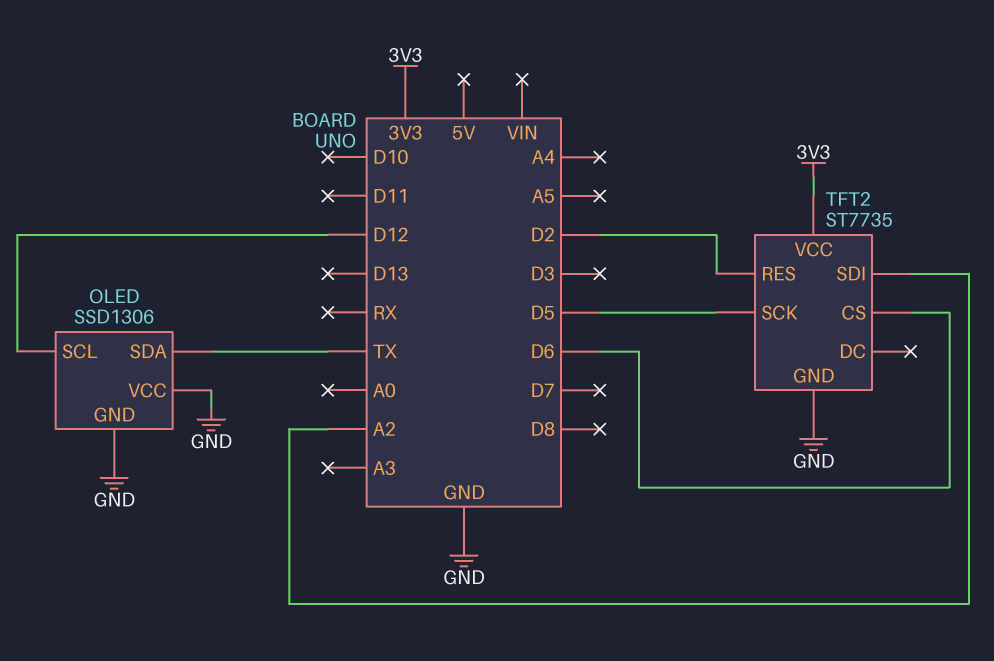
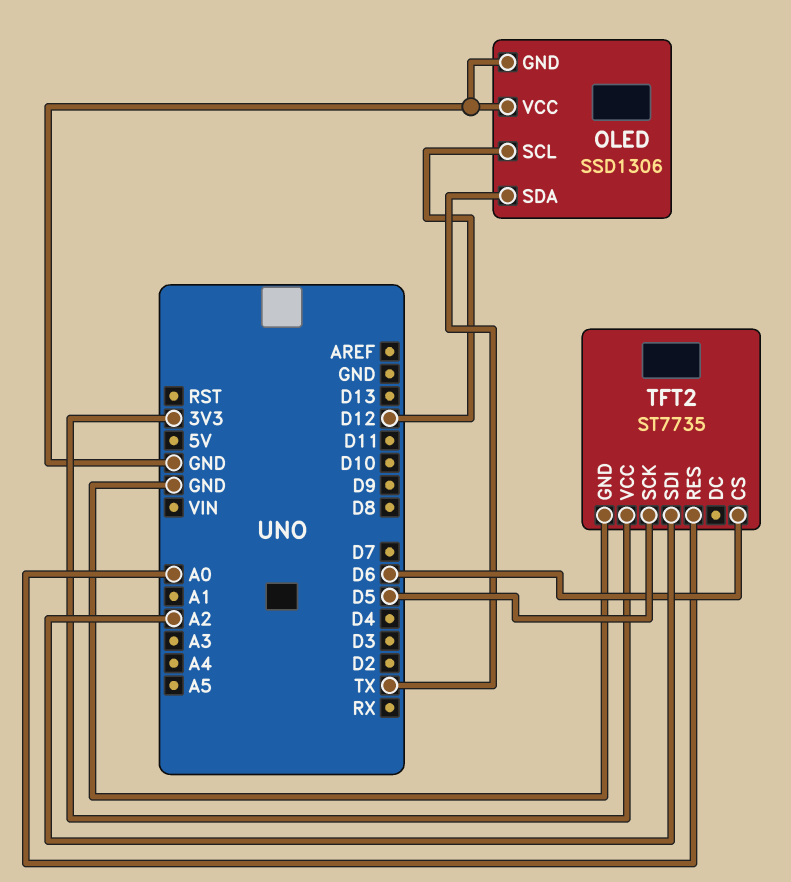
TFT2 pin RES: D2 -> A0

